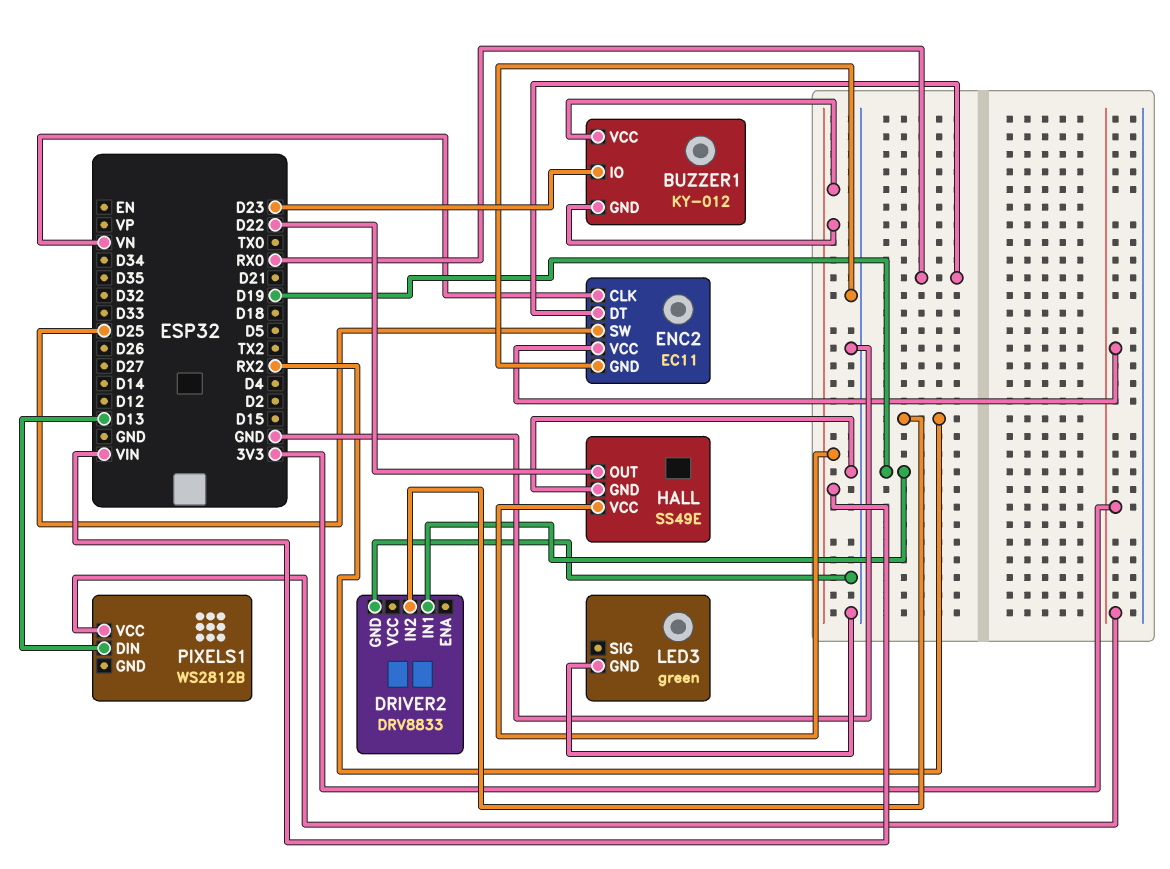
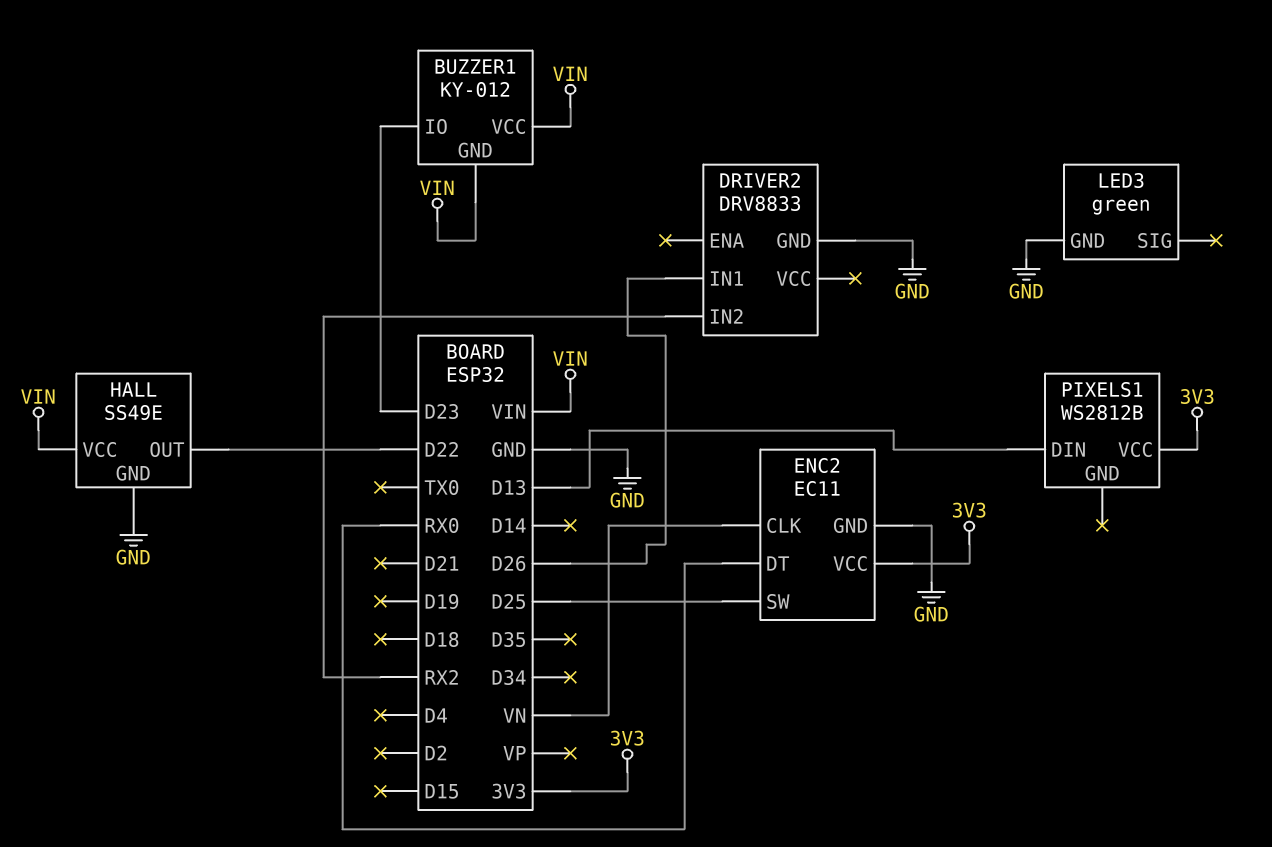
DRIVER2 pin IN1: D19 -> D26

